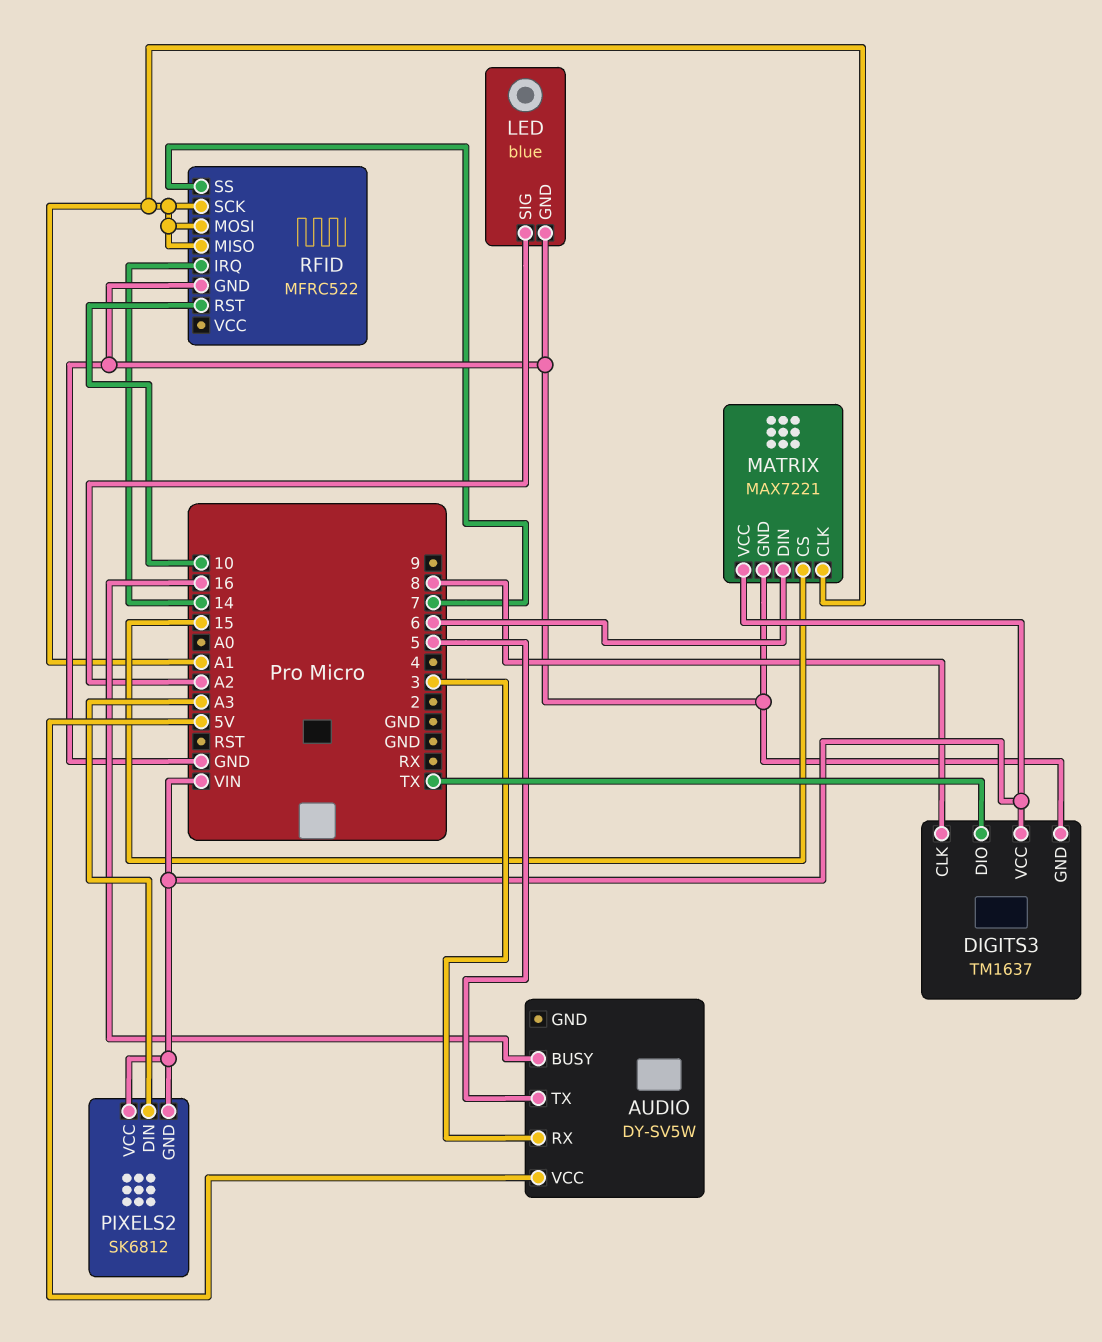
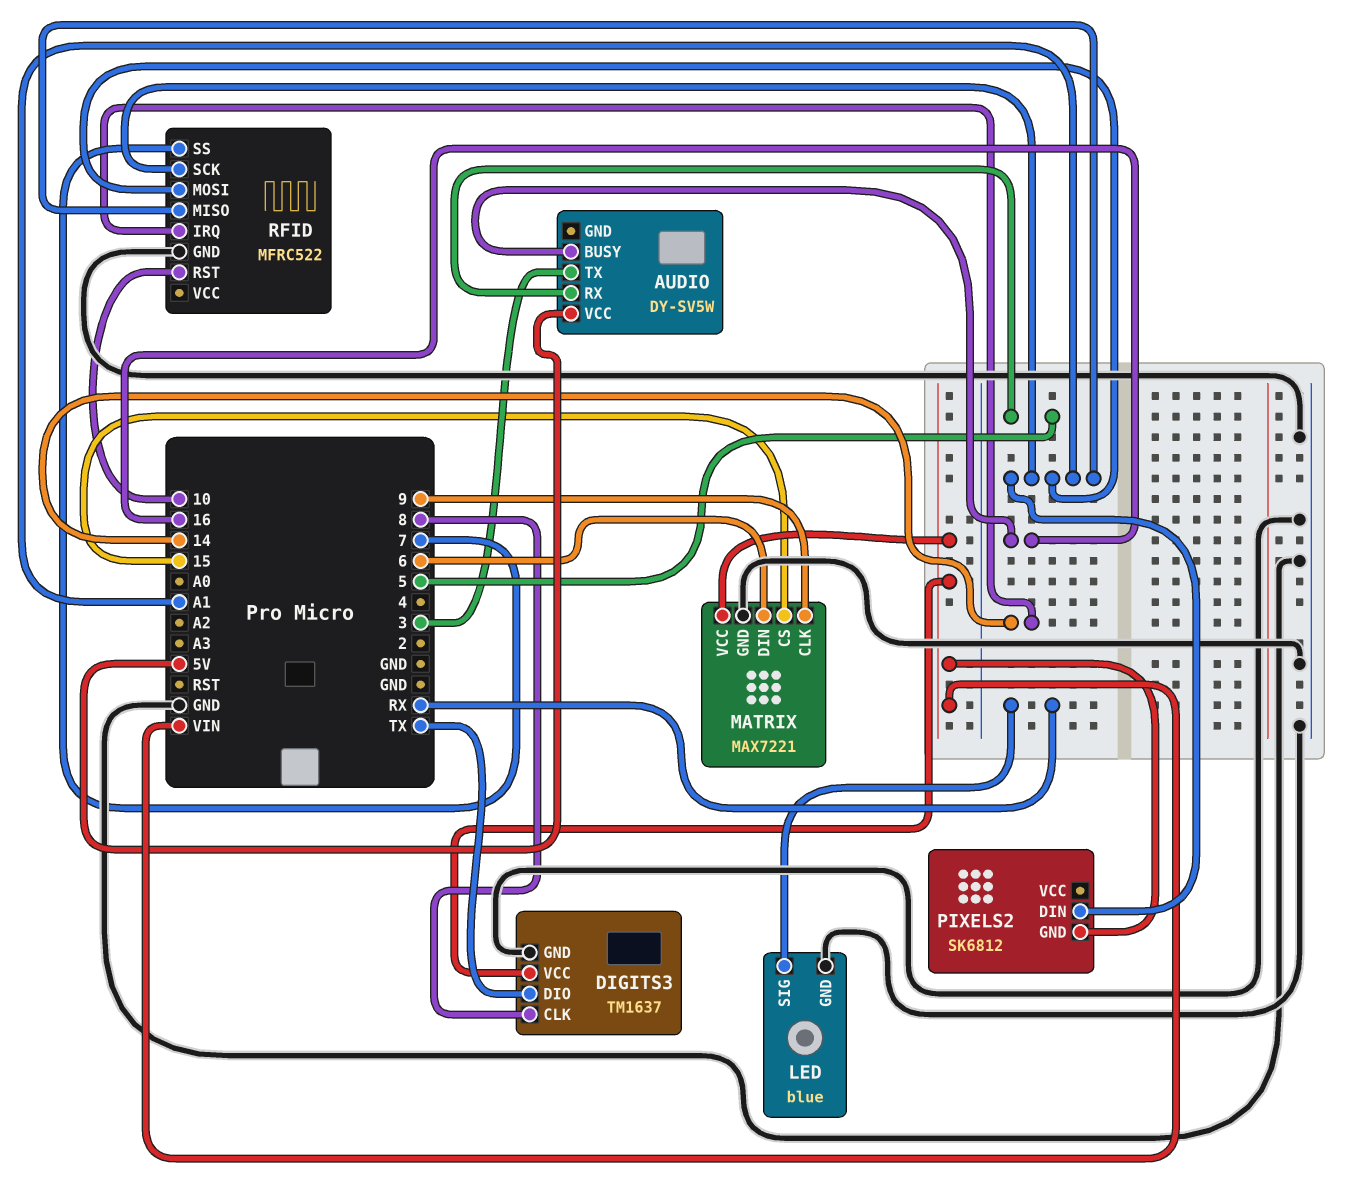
AUDIO pin RX: 3 -> 5
AUDIO pin TX: 5 -> 3
LED pin SIG: A2 -> RX
MATRIX pin CLK: A1 -> 9
PIXELS2 pin DIN: A3 -> A1
PIXELS2 pin VCC: VIN -> none

